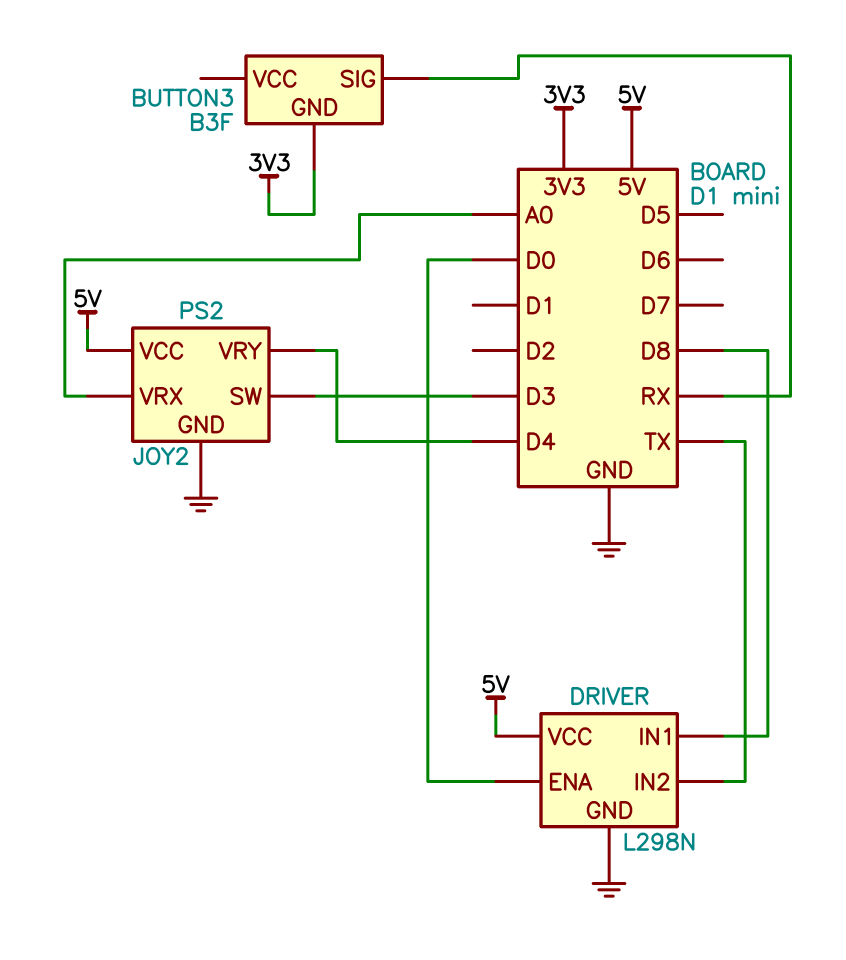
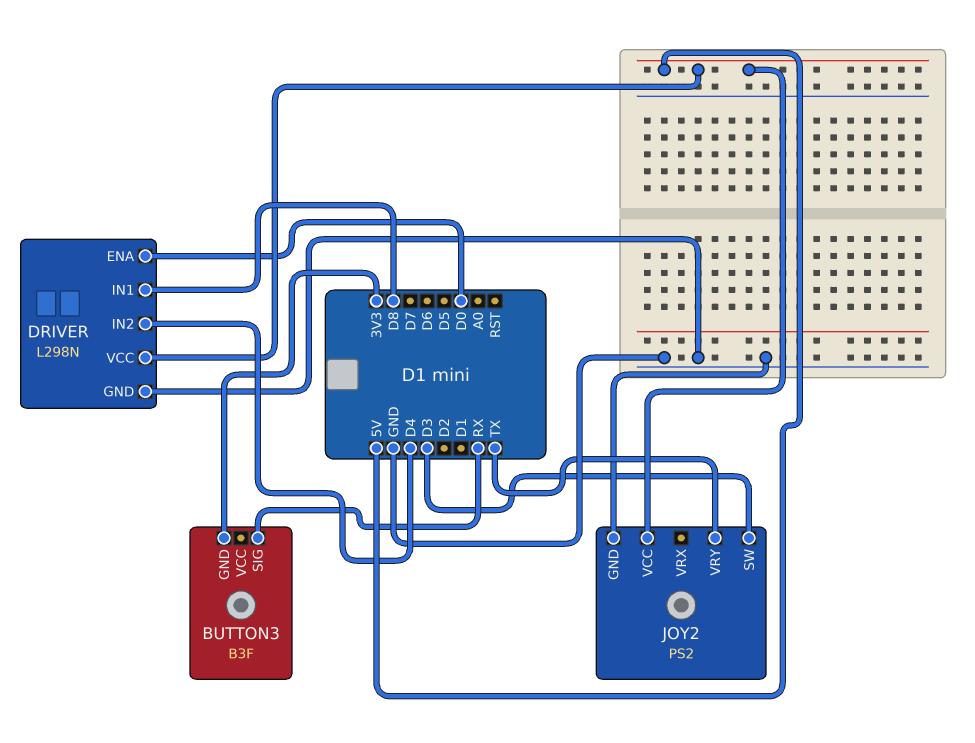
DRIVER pin IN2: TX -> D4
JOY2 pin VRX: A0 -> none
JOY2 pin VRY: D4 -> TX

